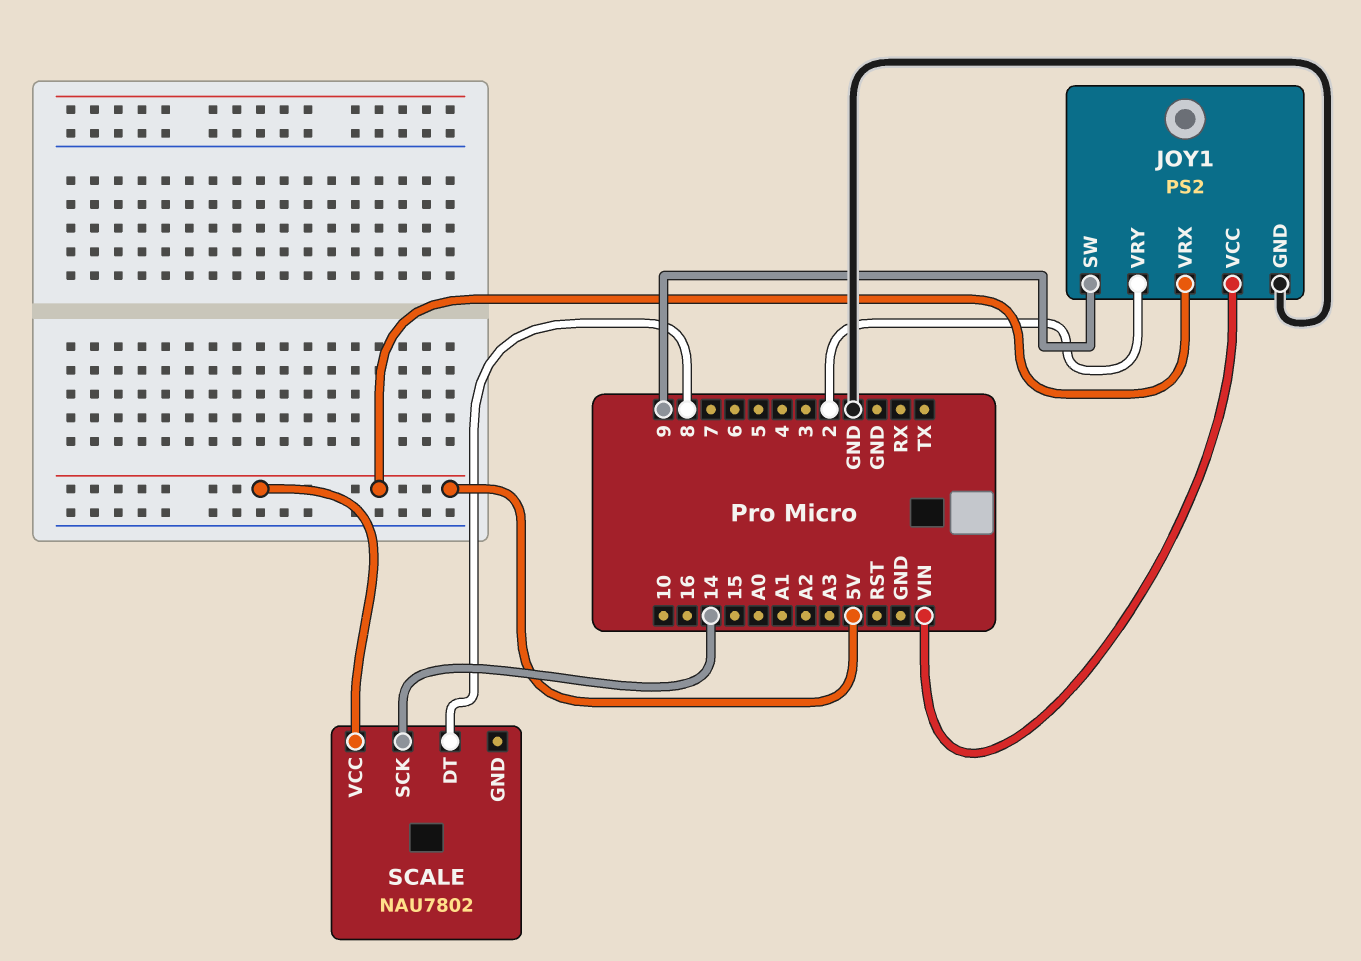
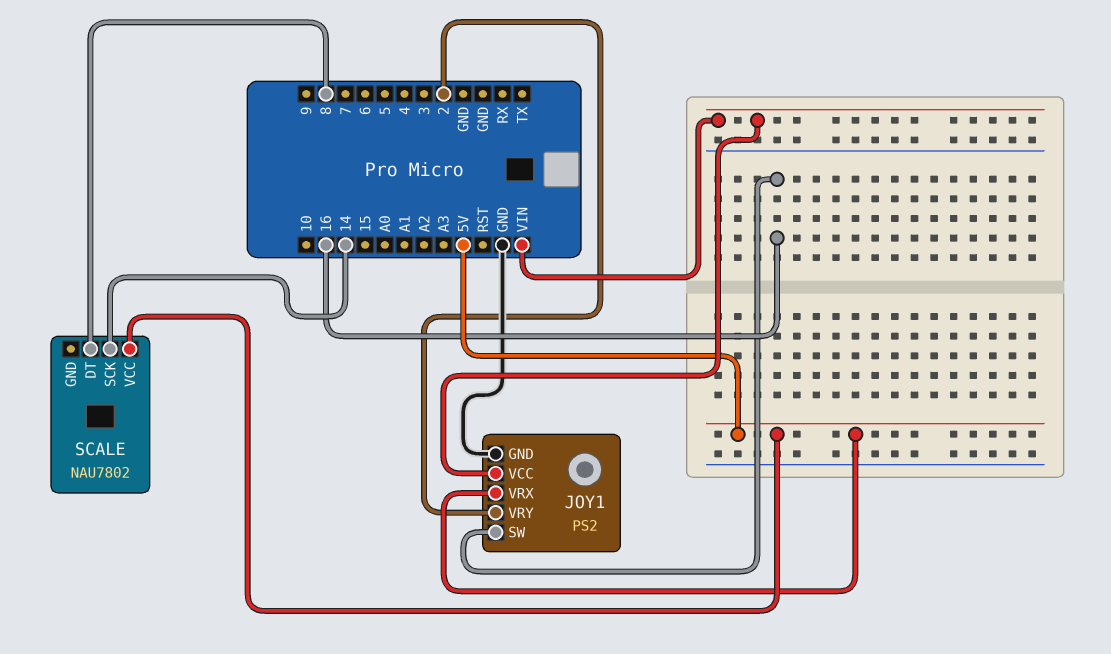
JOY1 pin SW: 9 -> 16

